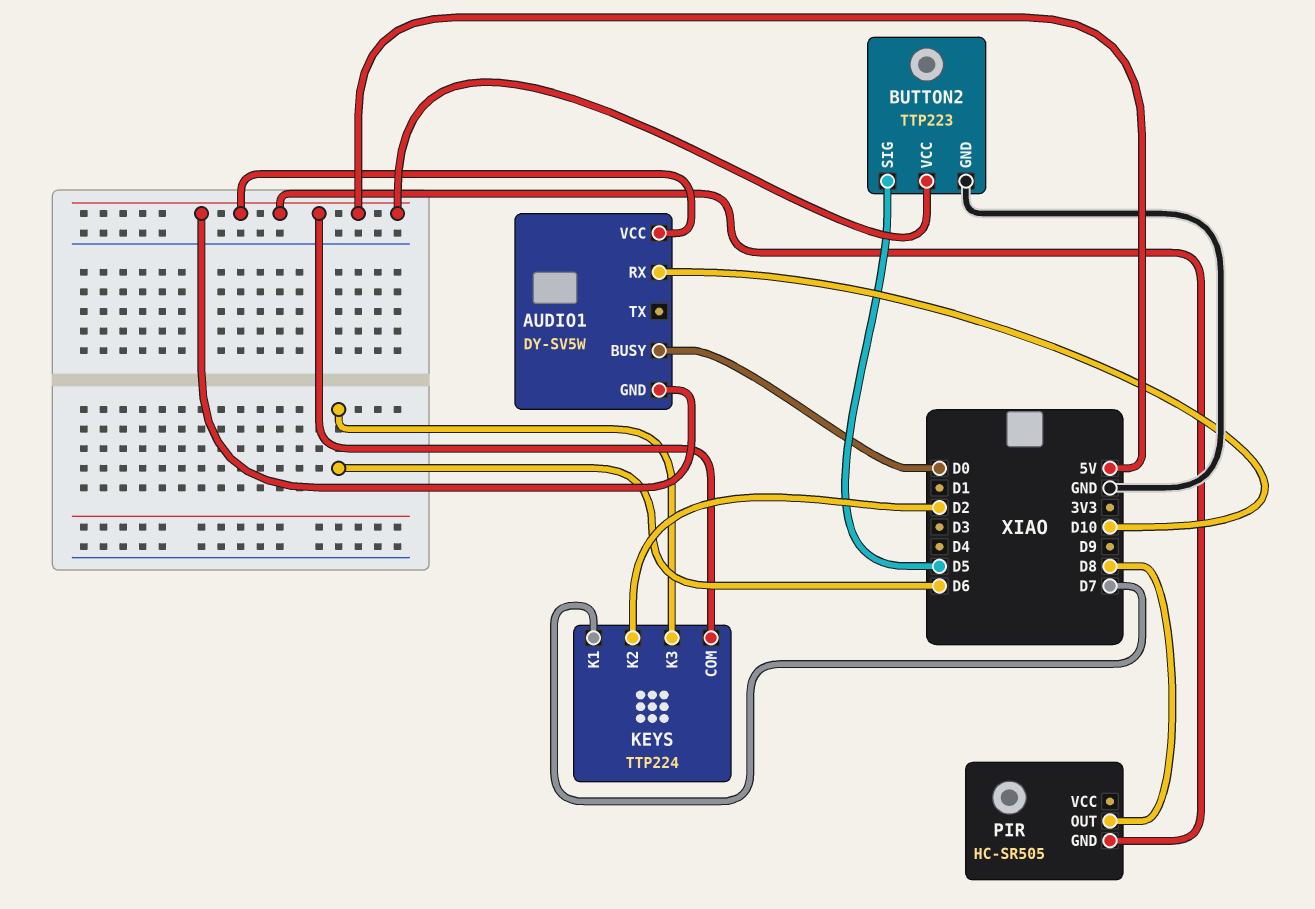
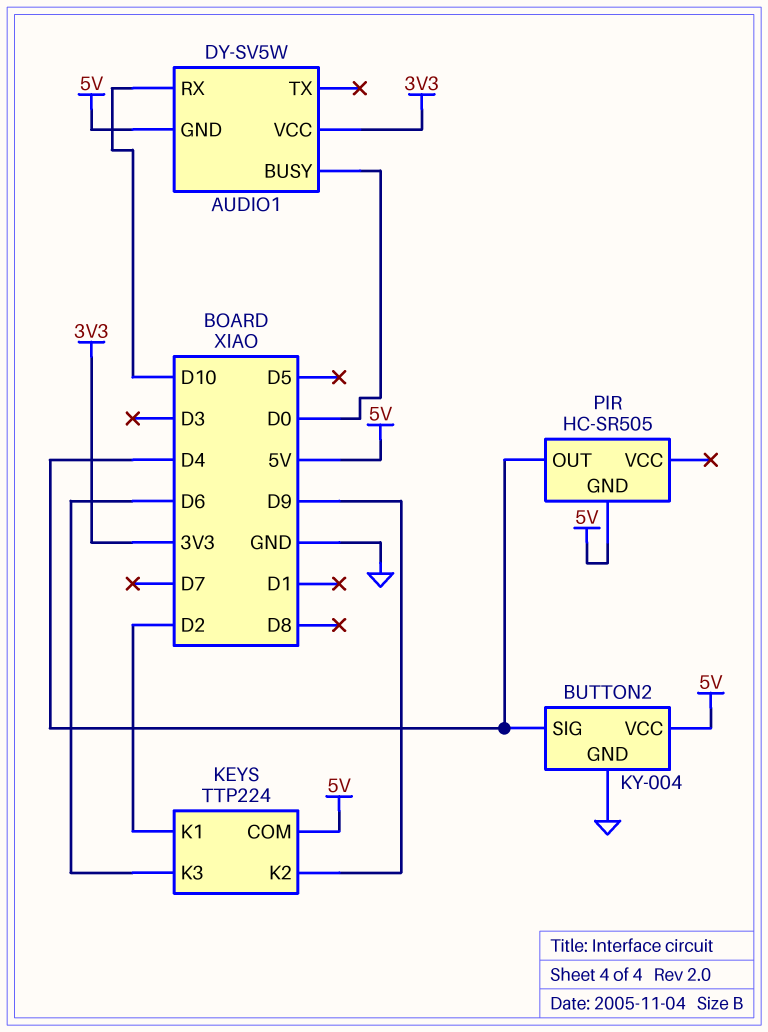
AUDIO1 pin VCC: 5V -> 3V3
BUTTON2: TTP223 -> KY-004
BUTTON2 pin SIG: D5 -> D4
KEYS pin K1: D7 -> D2
KEYS pin K2: D2 -> D9
PIR pin OUT: D8 -> D4

